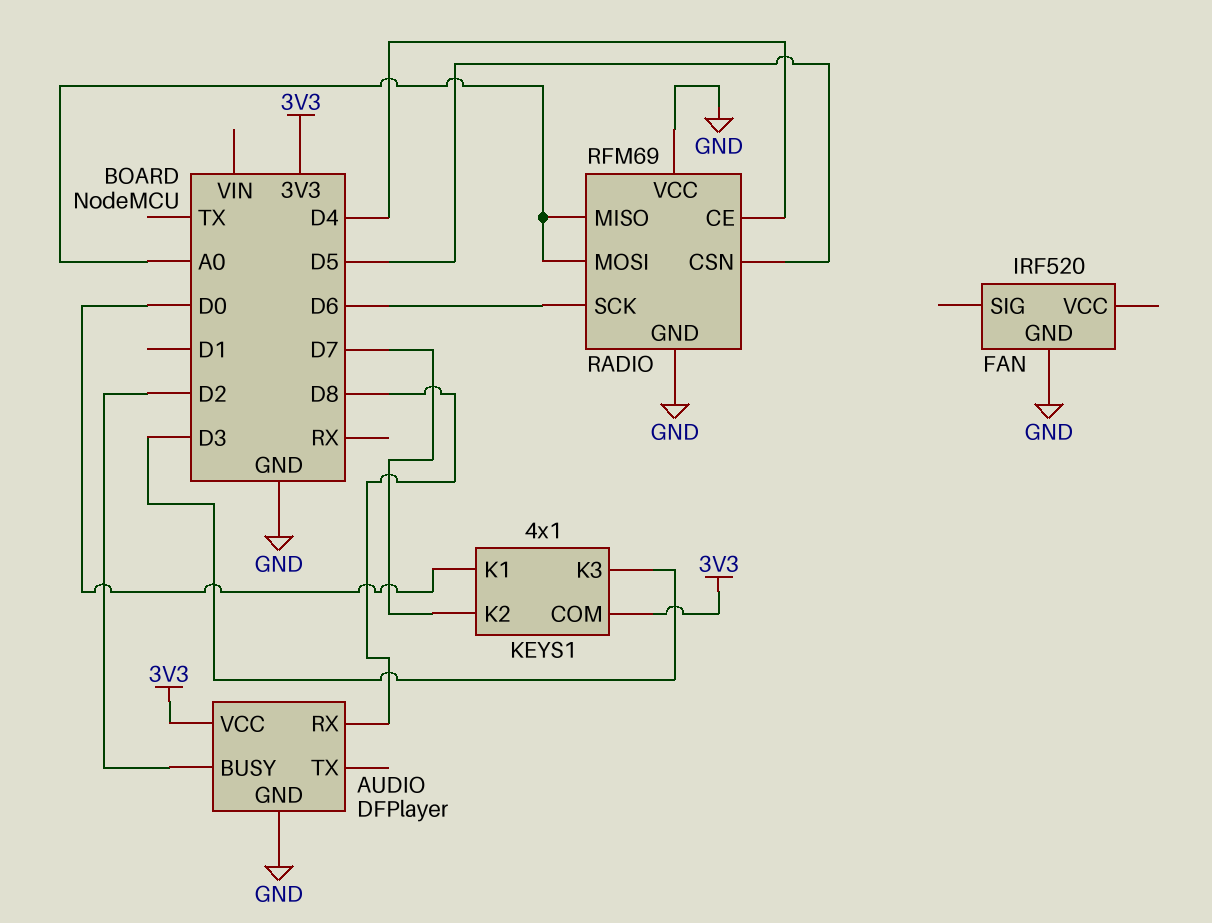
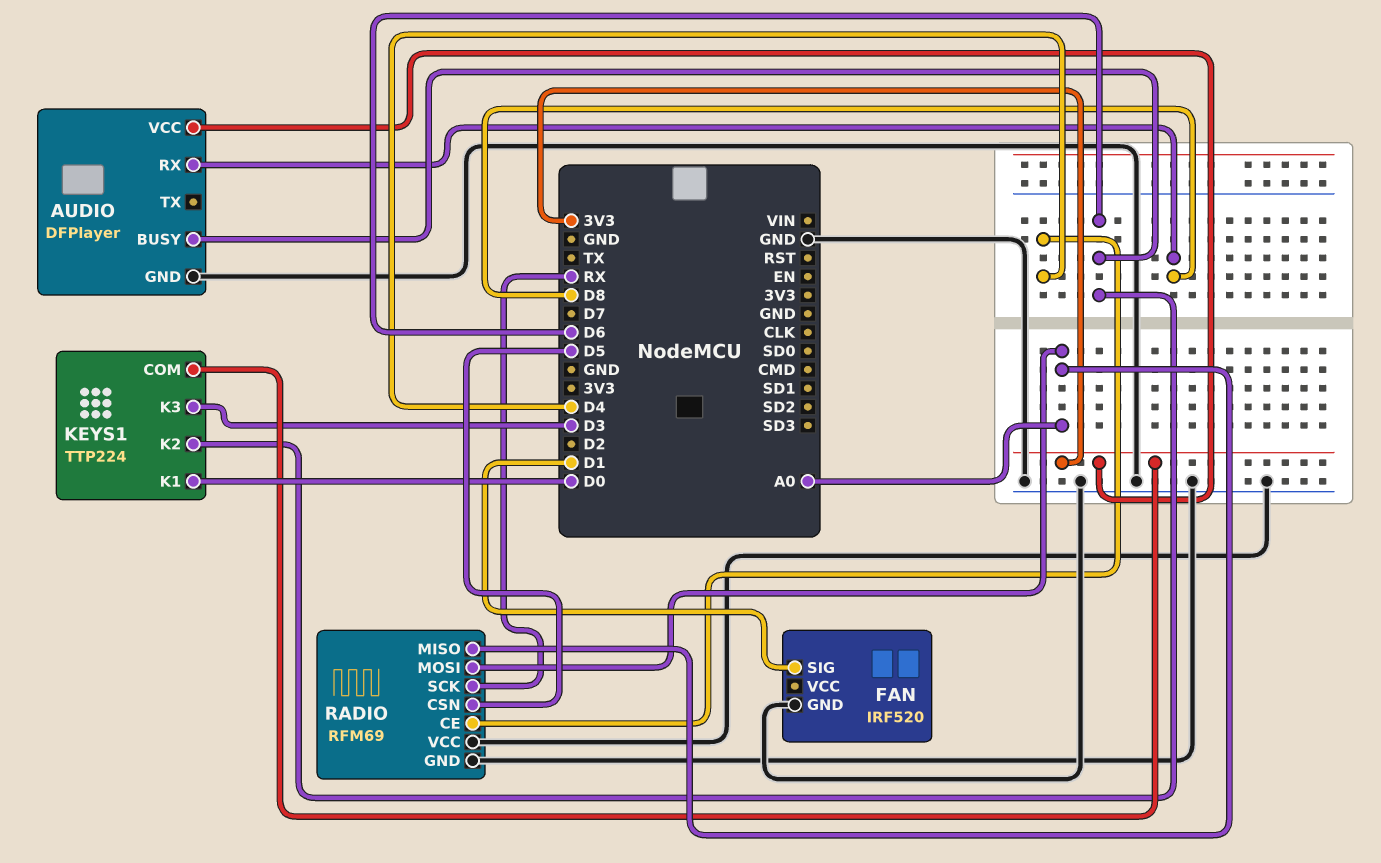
AUDIO pin BUSY: D2 -> D6
FAN pin SIG: none -> D1
KEYS1: 4x1 -> TTP224
KEYS1 pin K2: D7 -> D6
RADIO pin SCK: D6 -> RX

